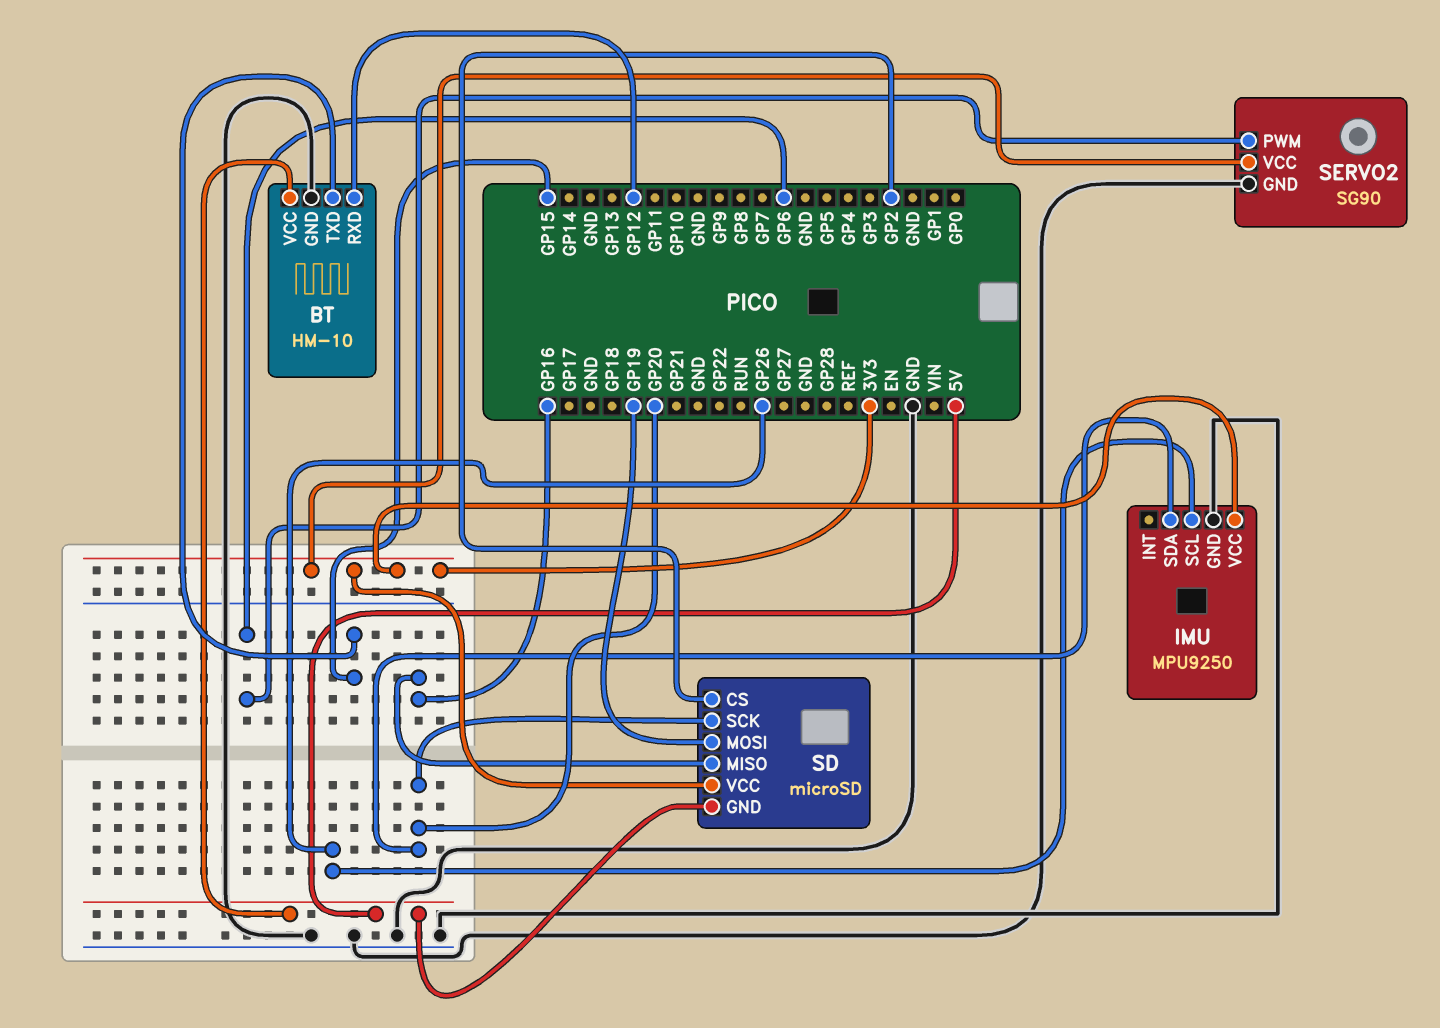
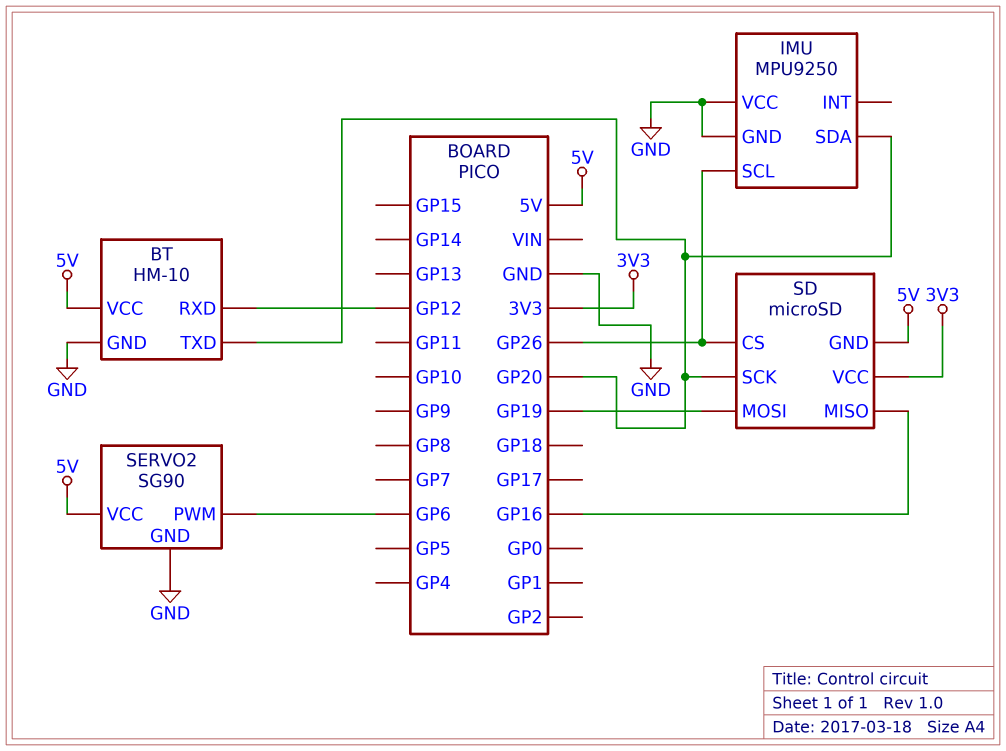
BT pin TXD: GP15 -> GP20
IMU pin VCC: 3V3 -> GND
SD pin CS: GP2 -> GP26
SERVO2 pin VCC: 3V3 -> 5V

